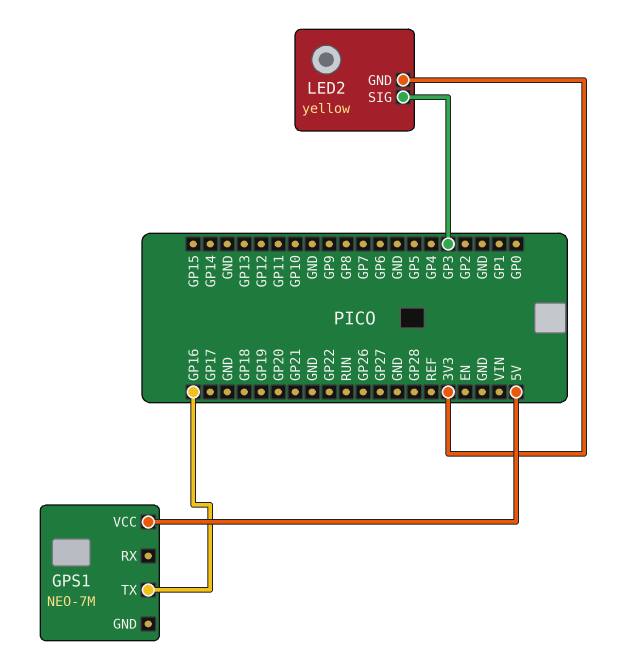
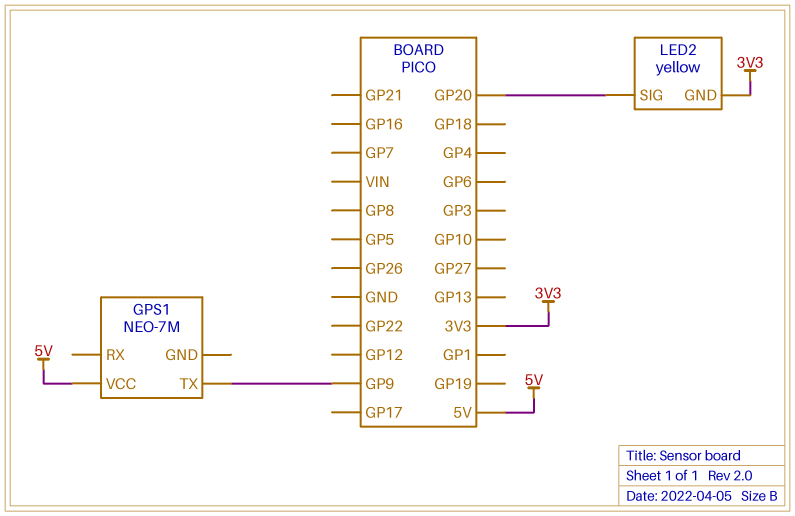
GPS1 pin TX: GP16 -> GP9
LED2 pin SIG: GP3 -> GP20

